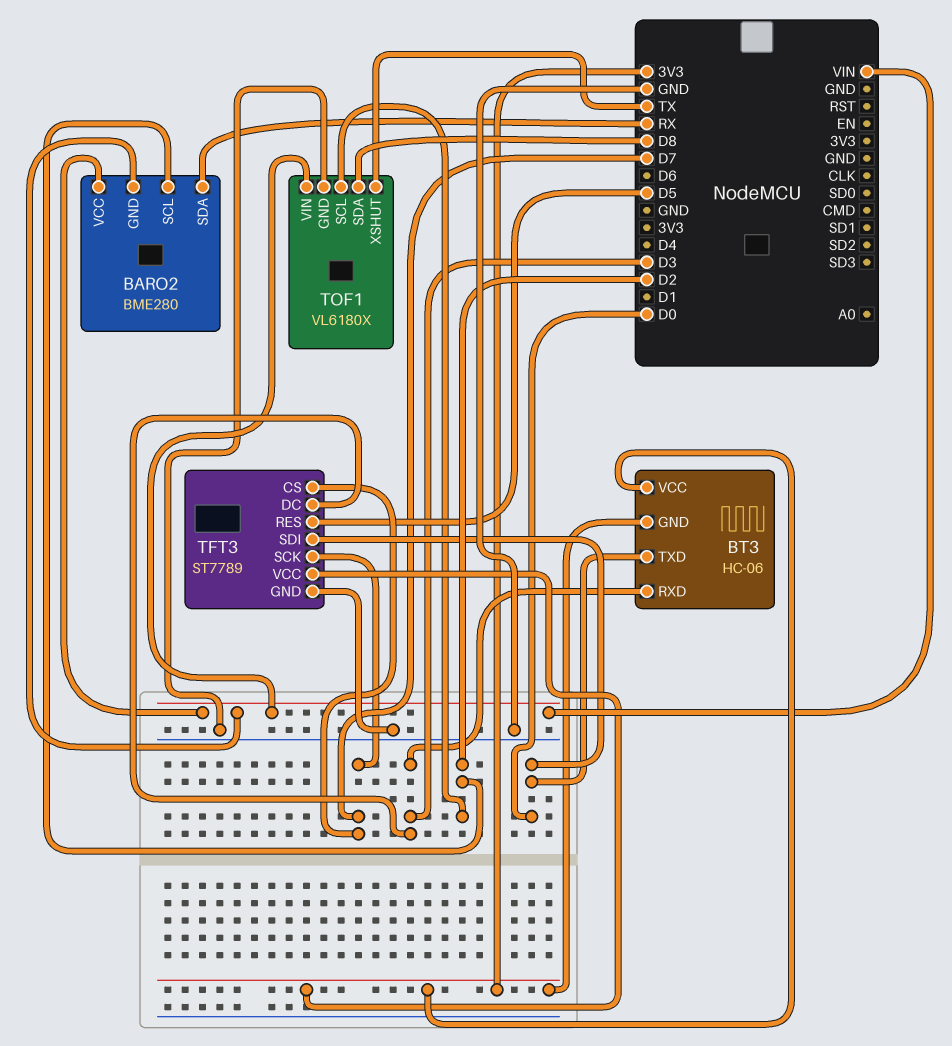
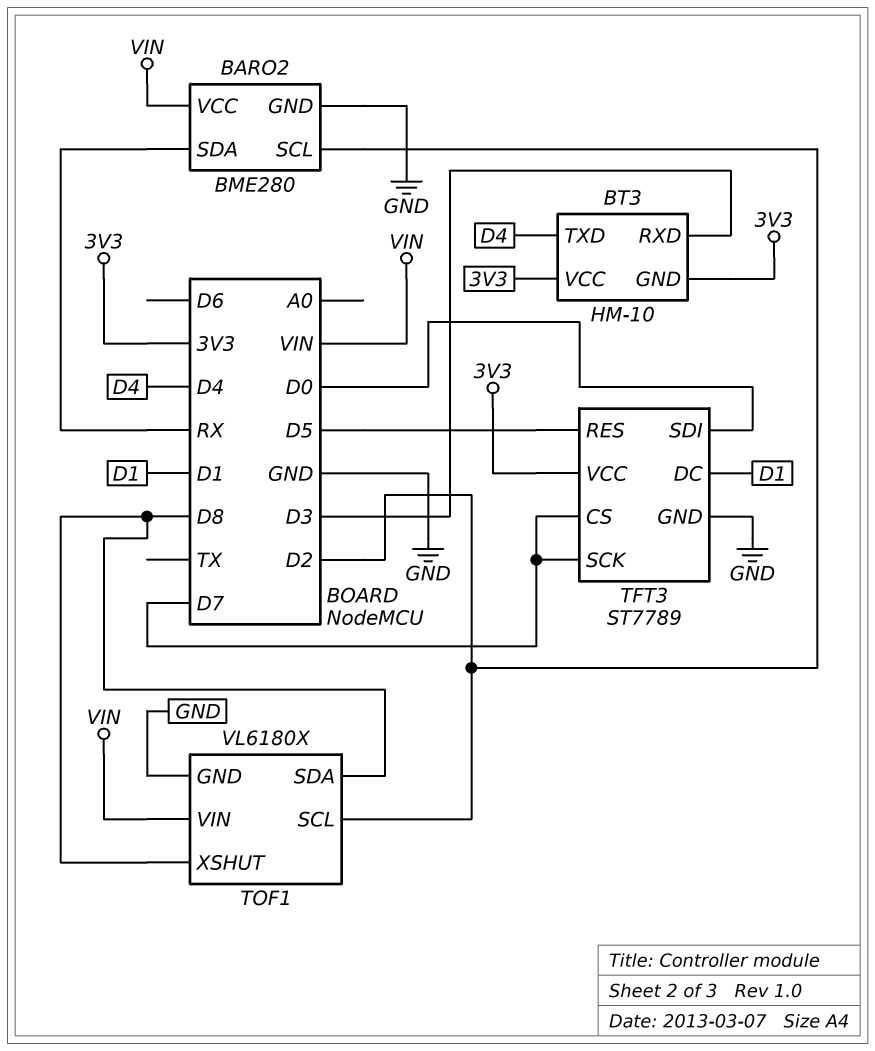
BARO2 pin GND: VIN -> GND
BT3: HC-06 -> HM-10
BT3 pin TXD: D0 -> D4
TFT3 pin DC: D3 -> D1
TOF1 pin XSHUT: TX -> D8

